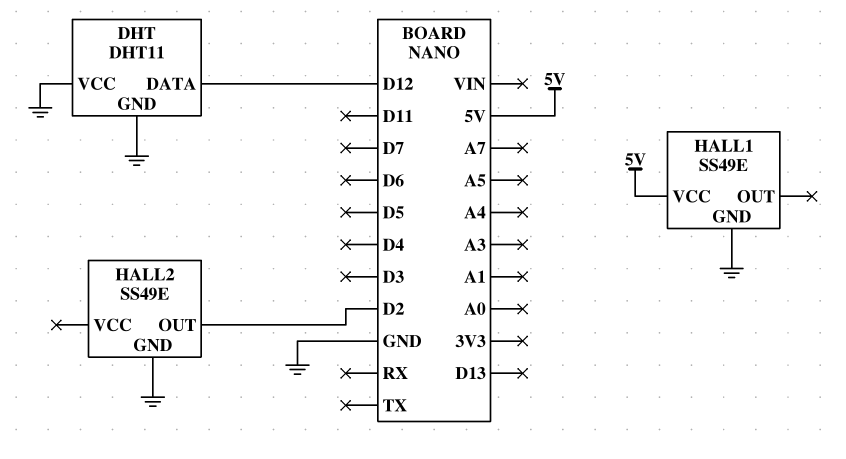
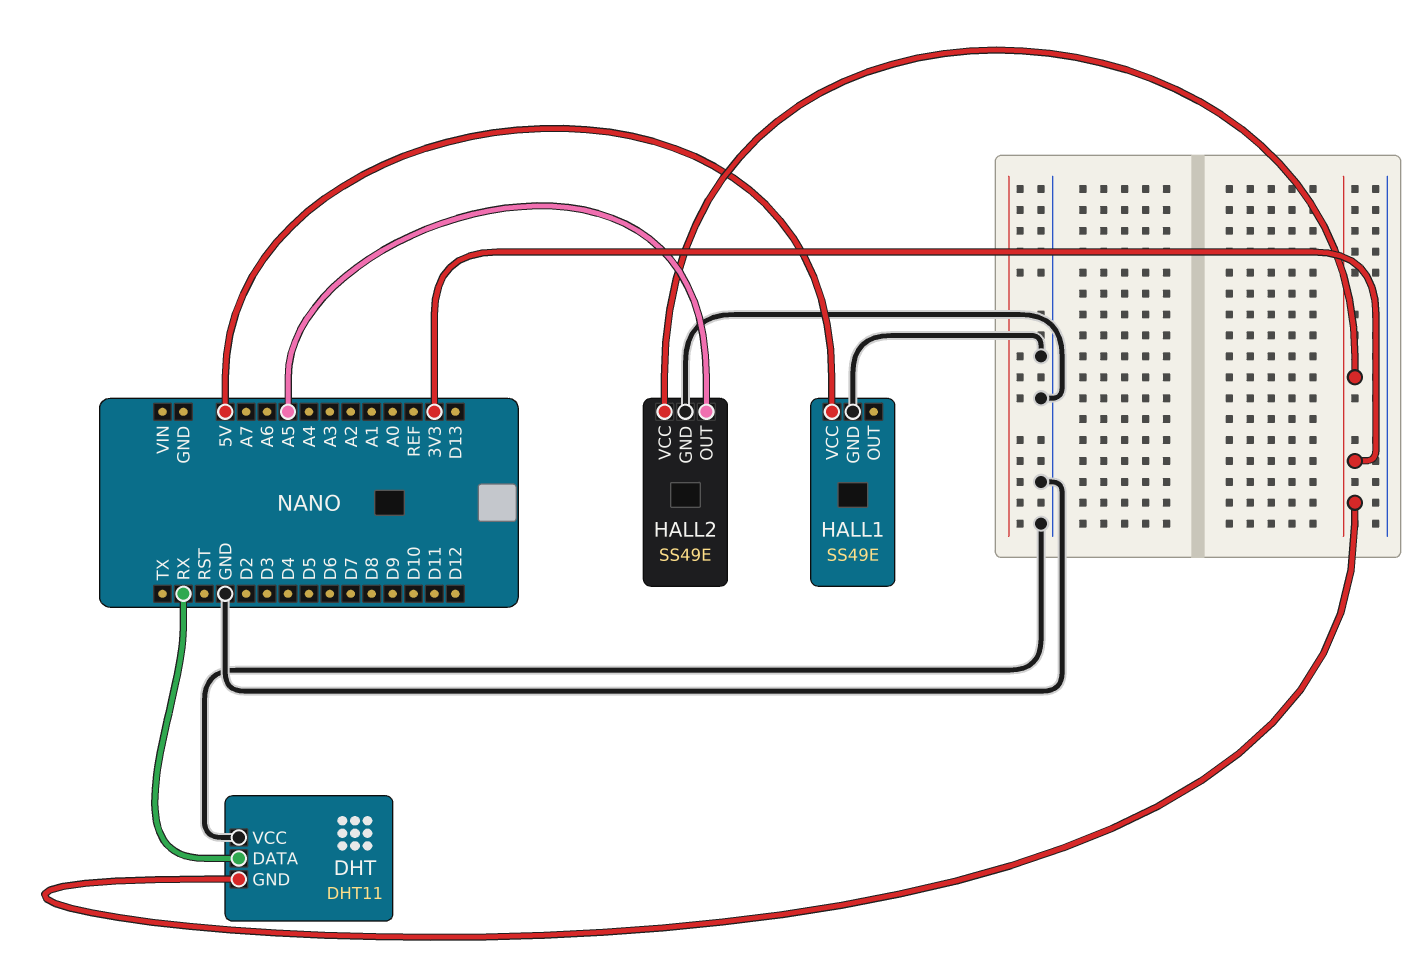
DHT pin DATA: D12 -> RX
DHT pin GND: GND -> 3V3
HALL2 pin OUT: D2 -> A5
HALL2 pin VCC: none -> 3V3

